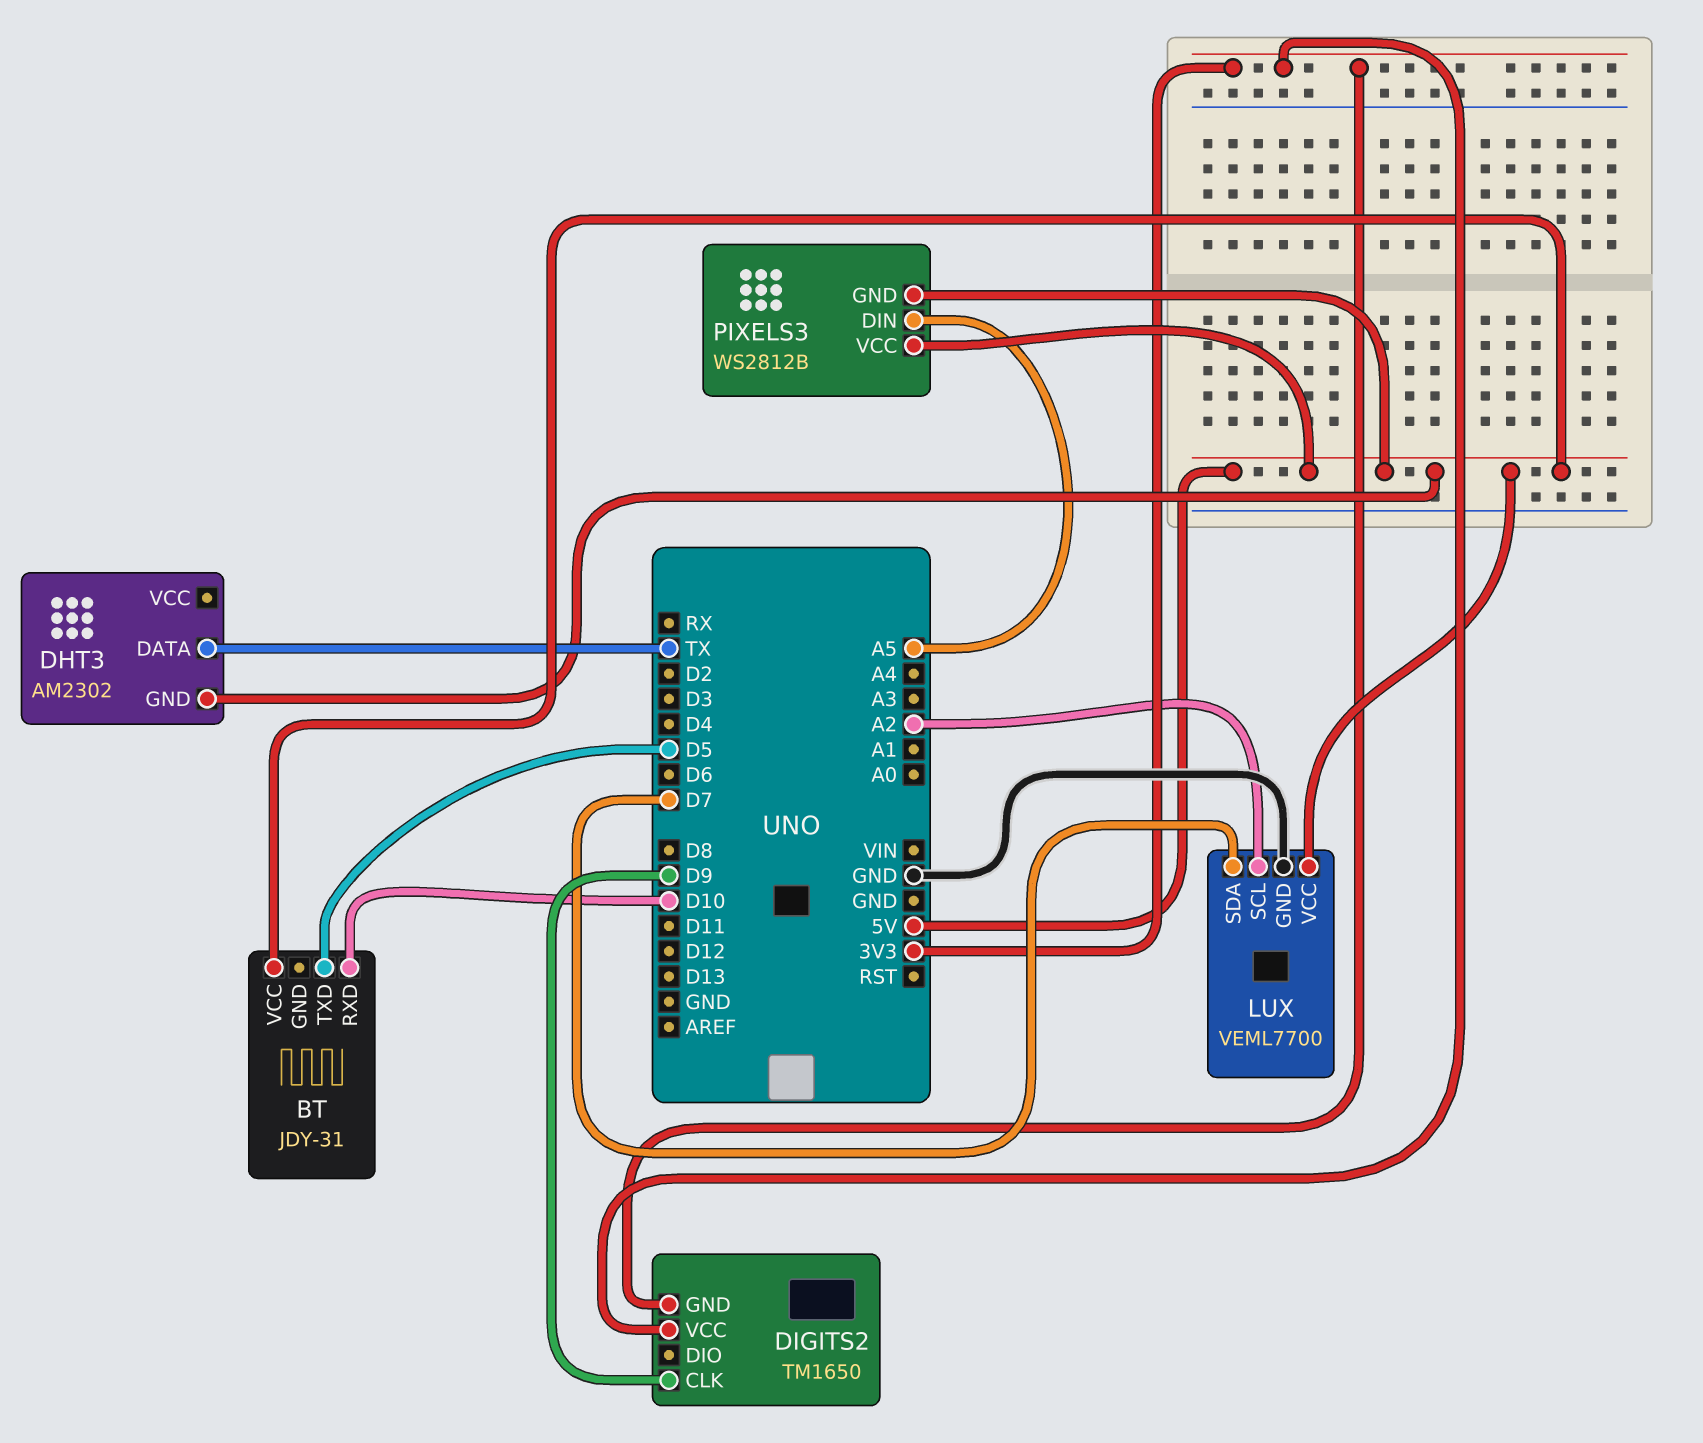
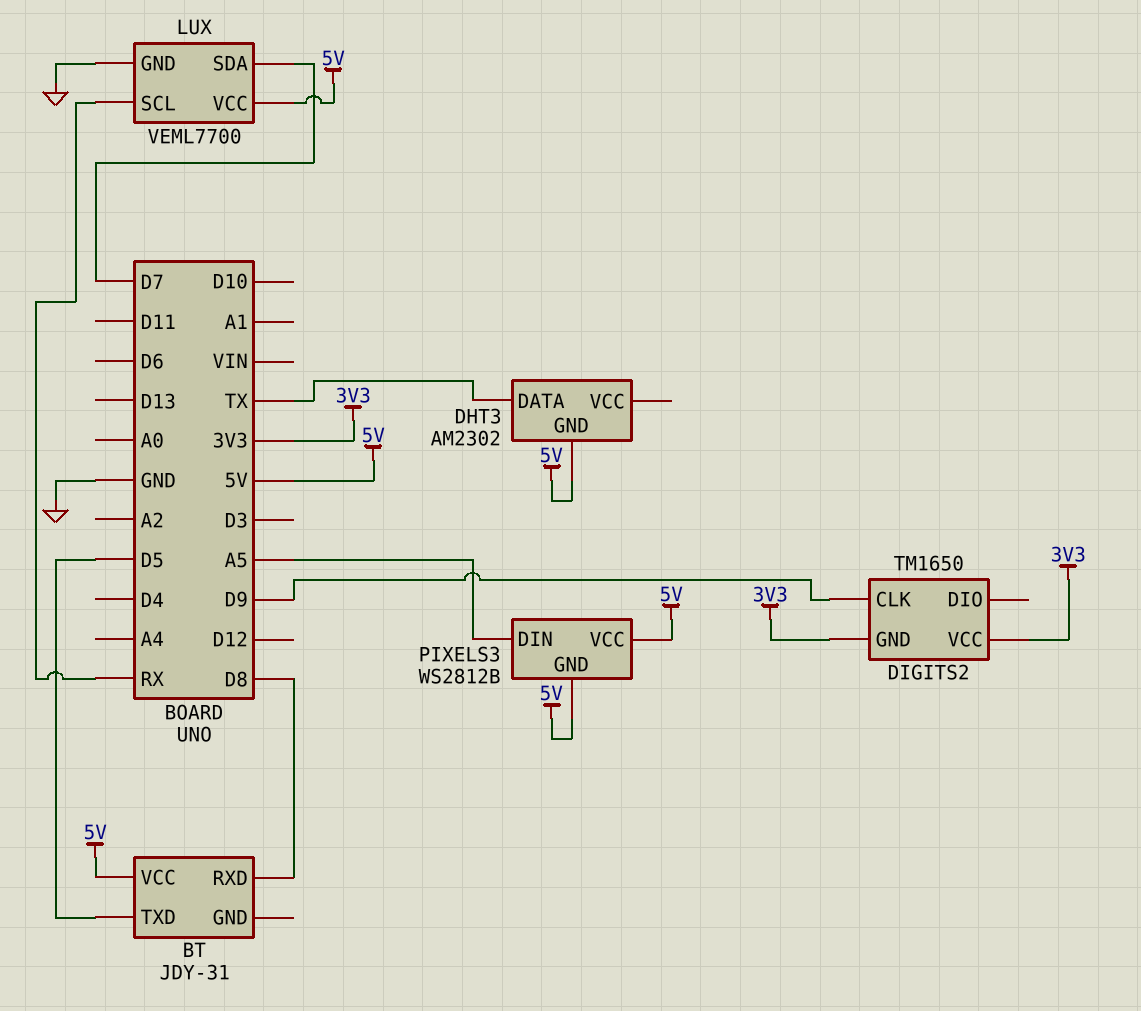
BT pin RXD: D10 -> D8
LUX pin SCL: A2 -> RX

